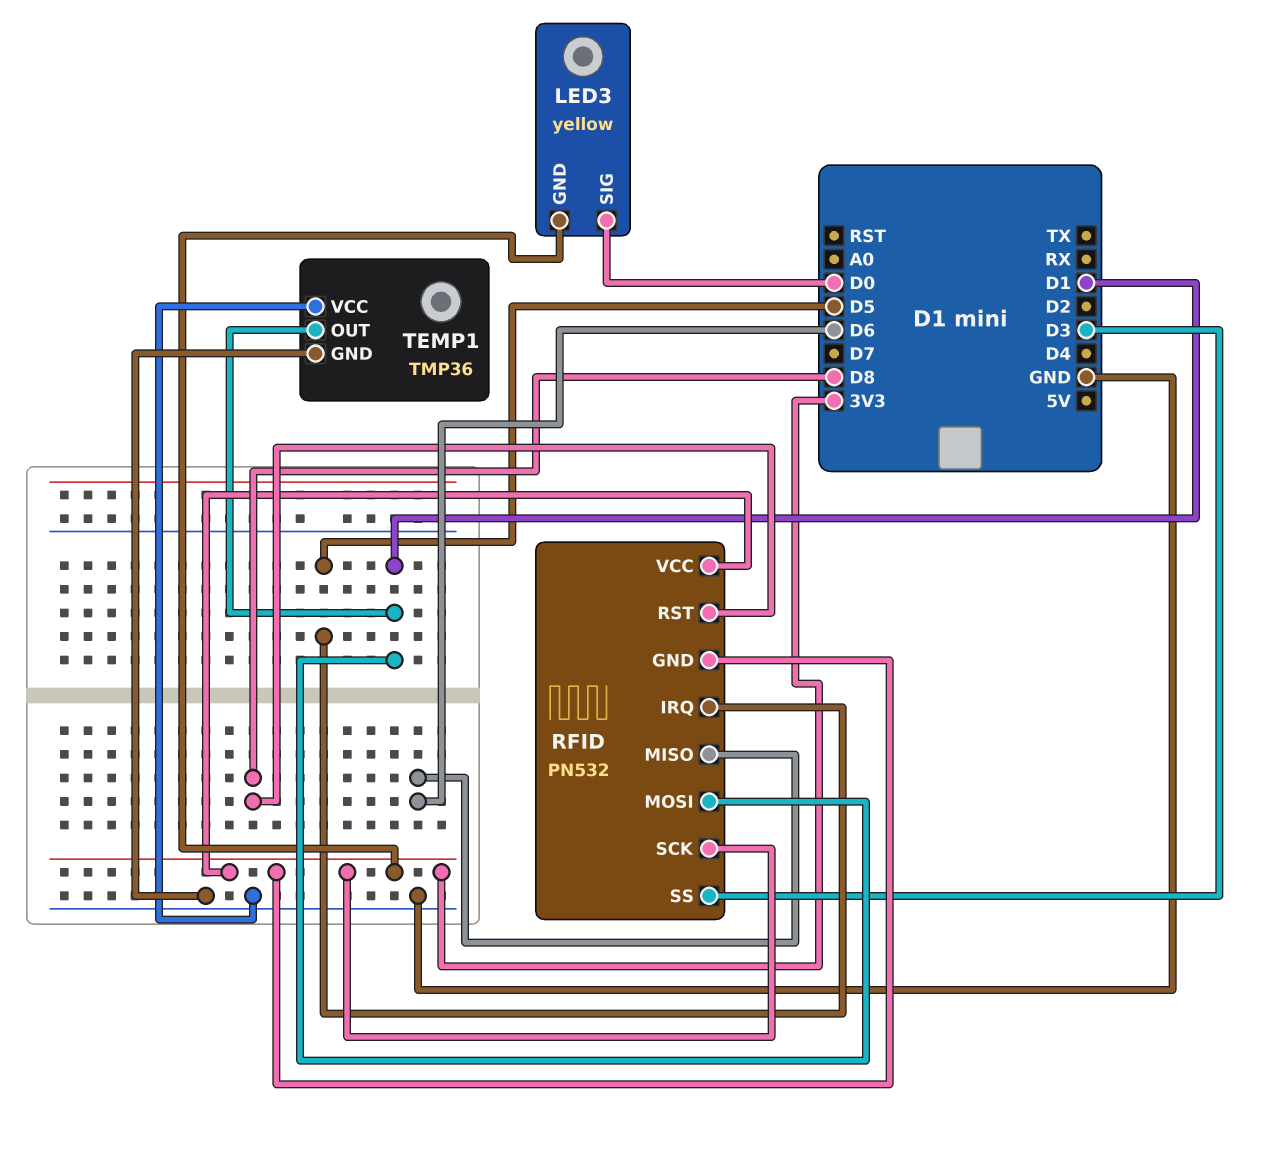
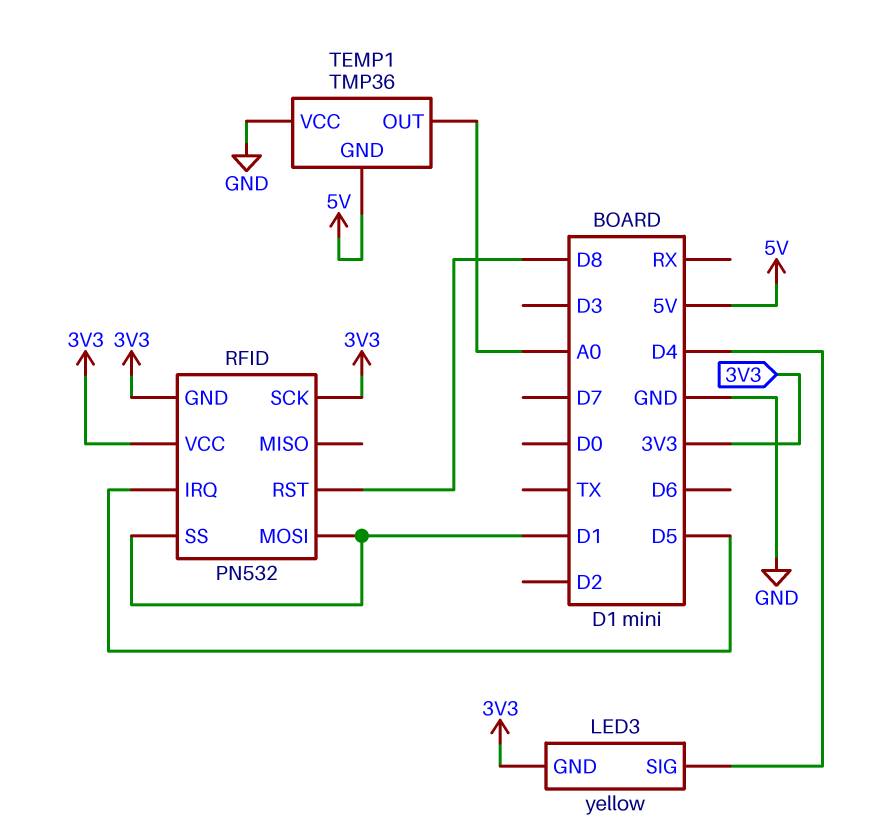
LED3 pin SIG: D0 -> D4
RFID pin MISO: D6 -> none
RFID pin SS: D3 -> D1
TEMP1 pin GND: GND -> 5V
TEMP1 pin OUT: D1 -> A0

